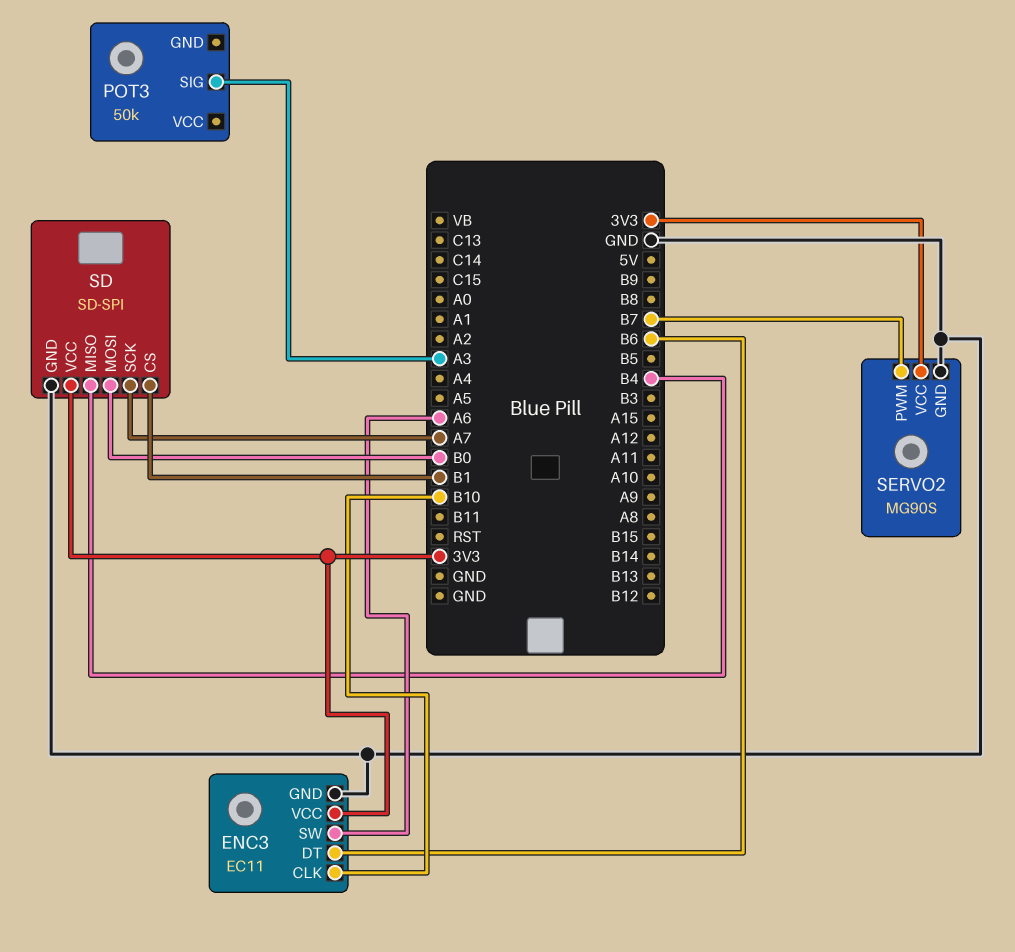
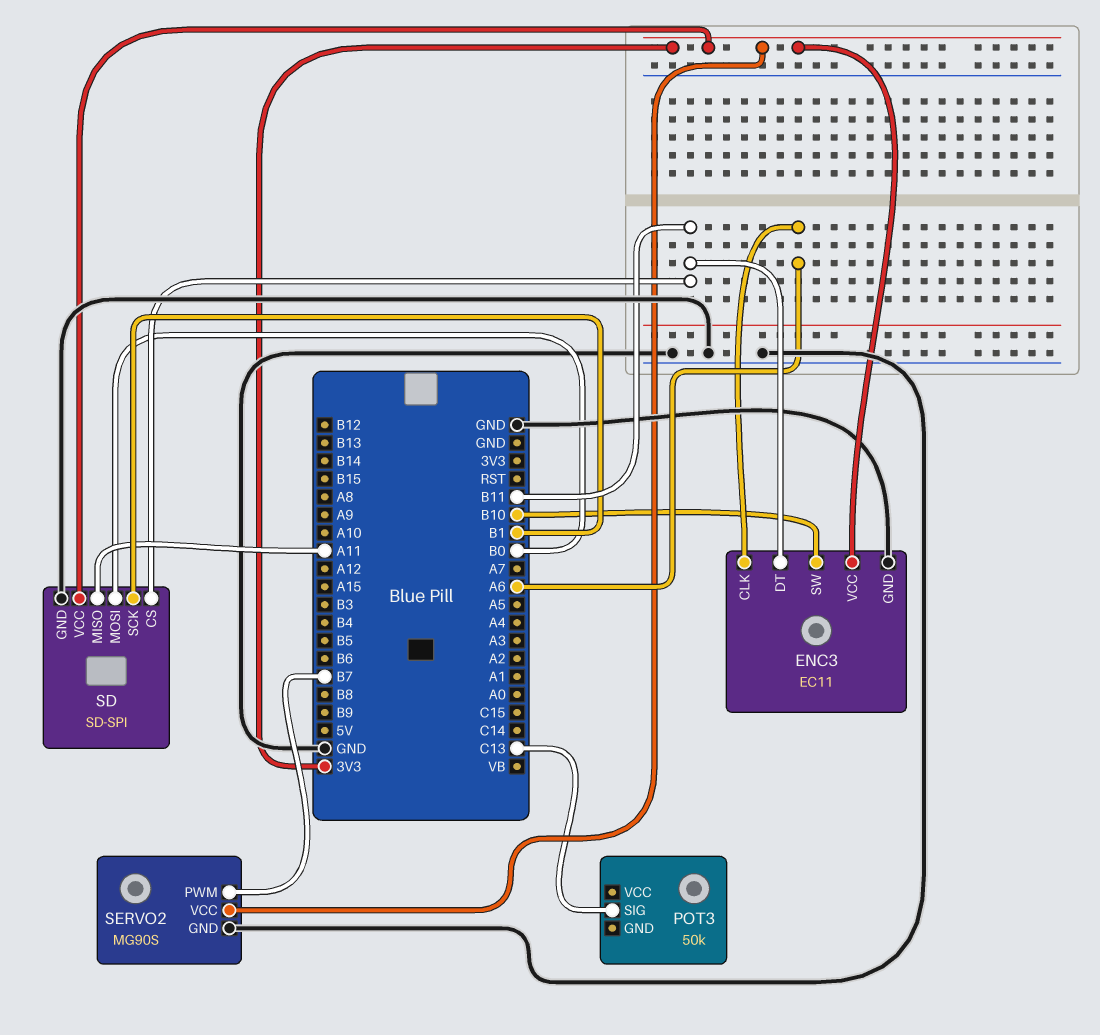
ENC3 pin CLK: B10 -> A6
ENC3 pin DT: B6 -> B11
ENC3 pin SW: A6 -> B10
POT3 pin SIG: A3 -> C13
SD pin CS: B1 -> B11
SD pin MISO: B4 -> A11
SD pin SCK: A7 -> B1

